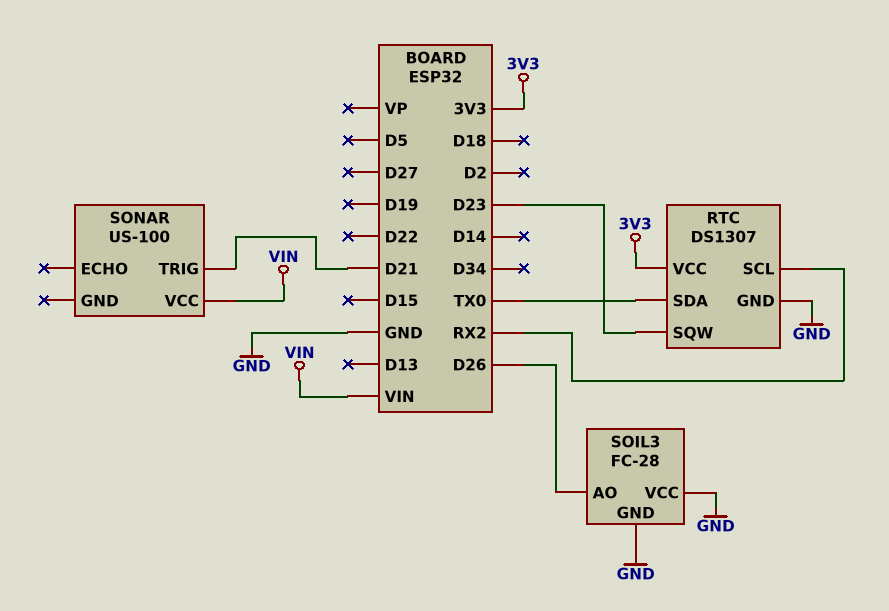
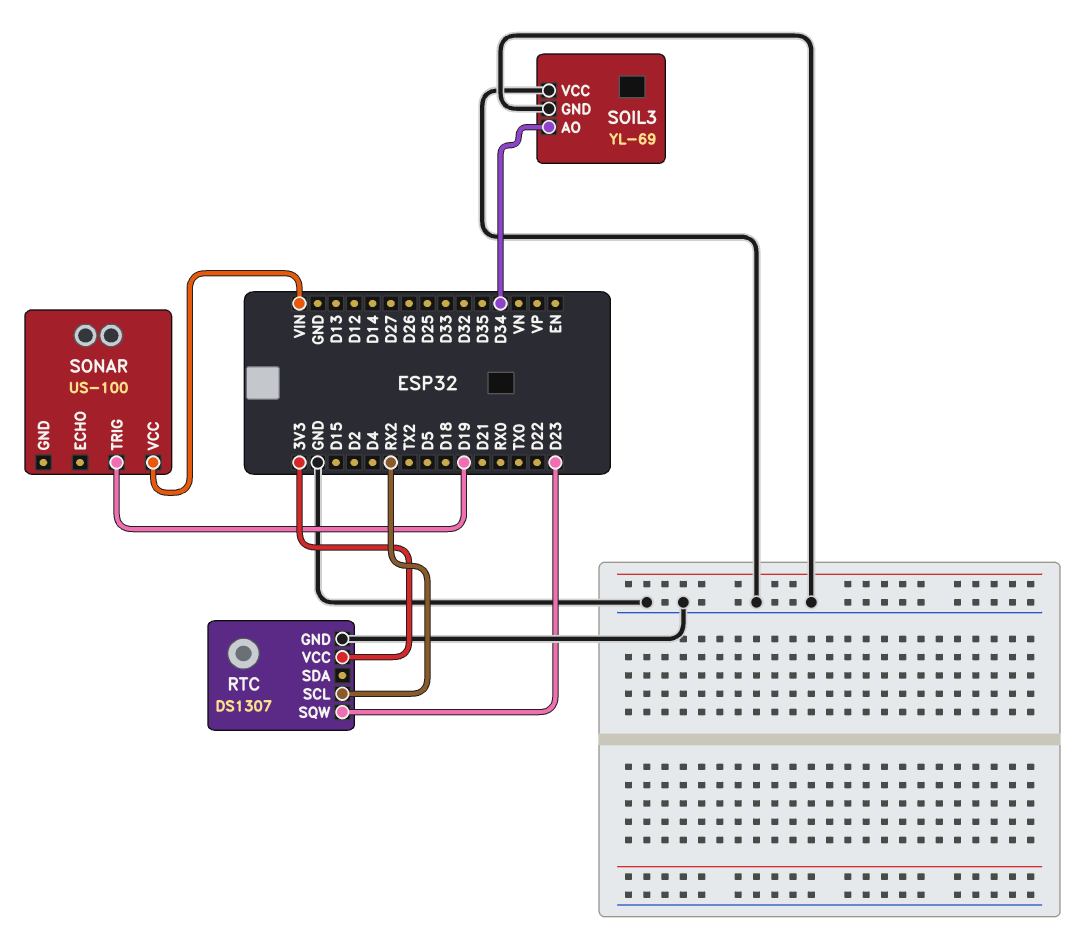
RTC pin SDA: TX0 -> none
SOIL3: FC-28 -> YL-69
SOIL3 pin AO: D26 -> D34
SONAR pin TRIG: D21 -> D19

